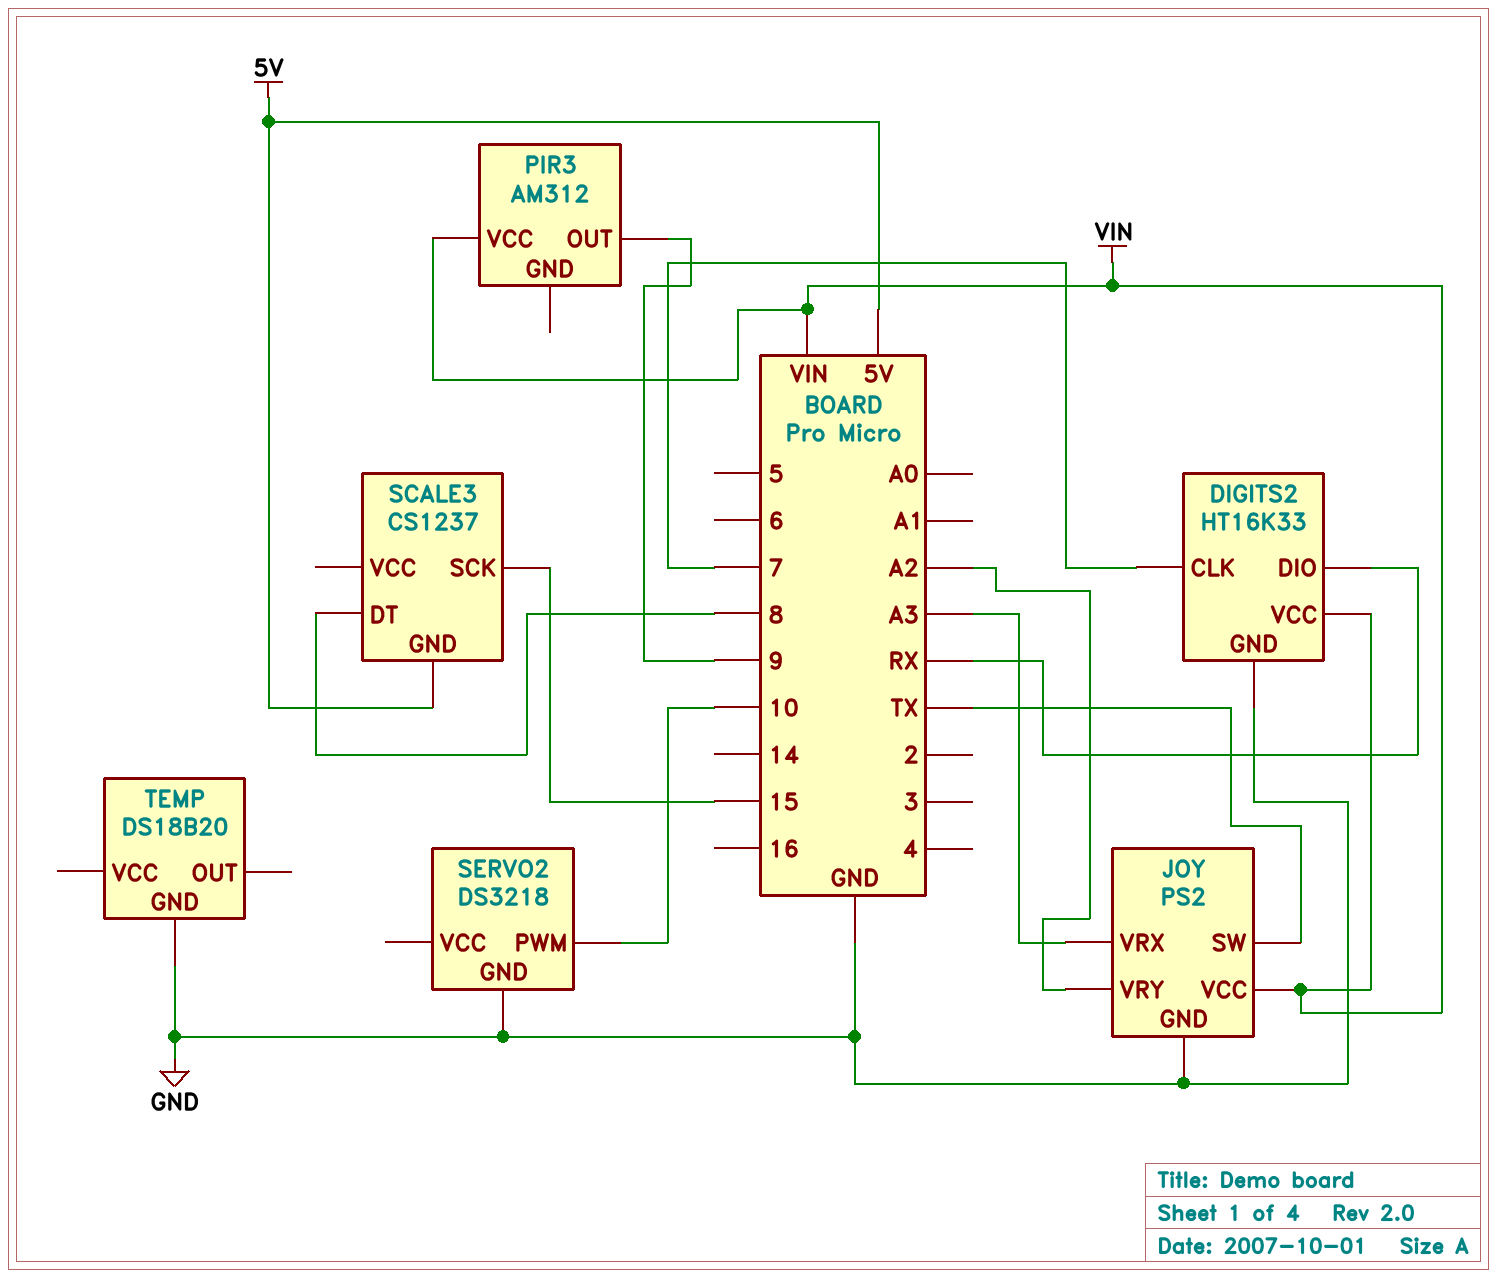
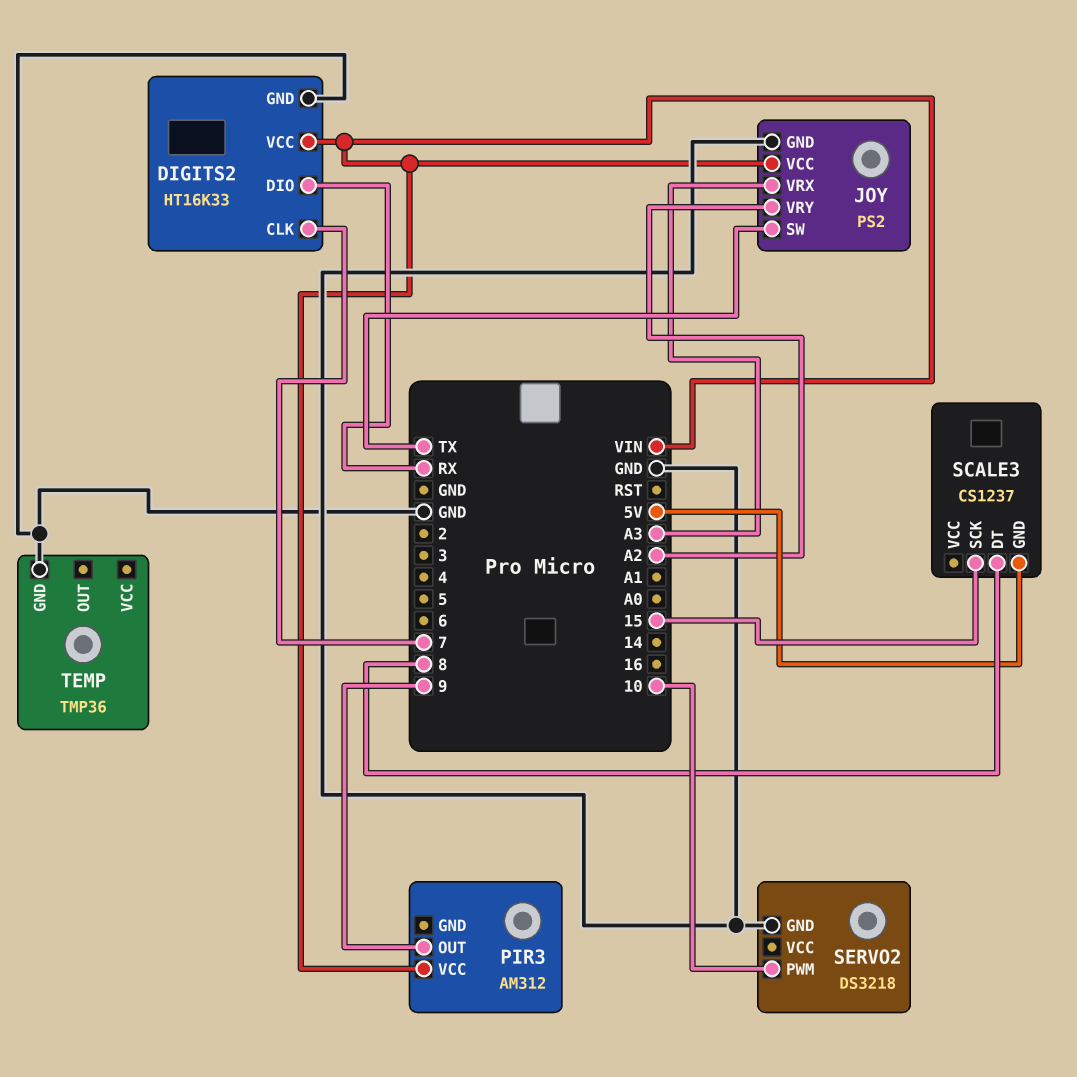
TEMP: DS18B20 -> TMP36

